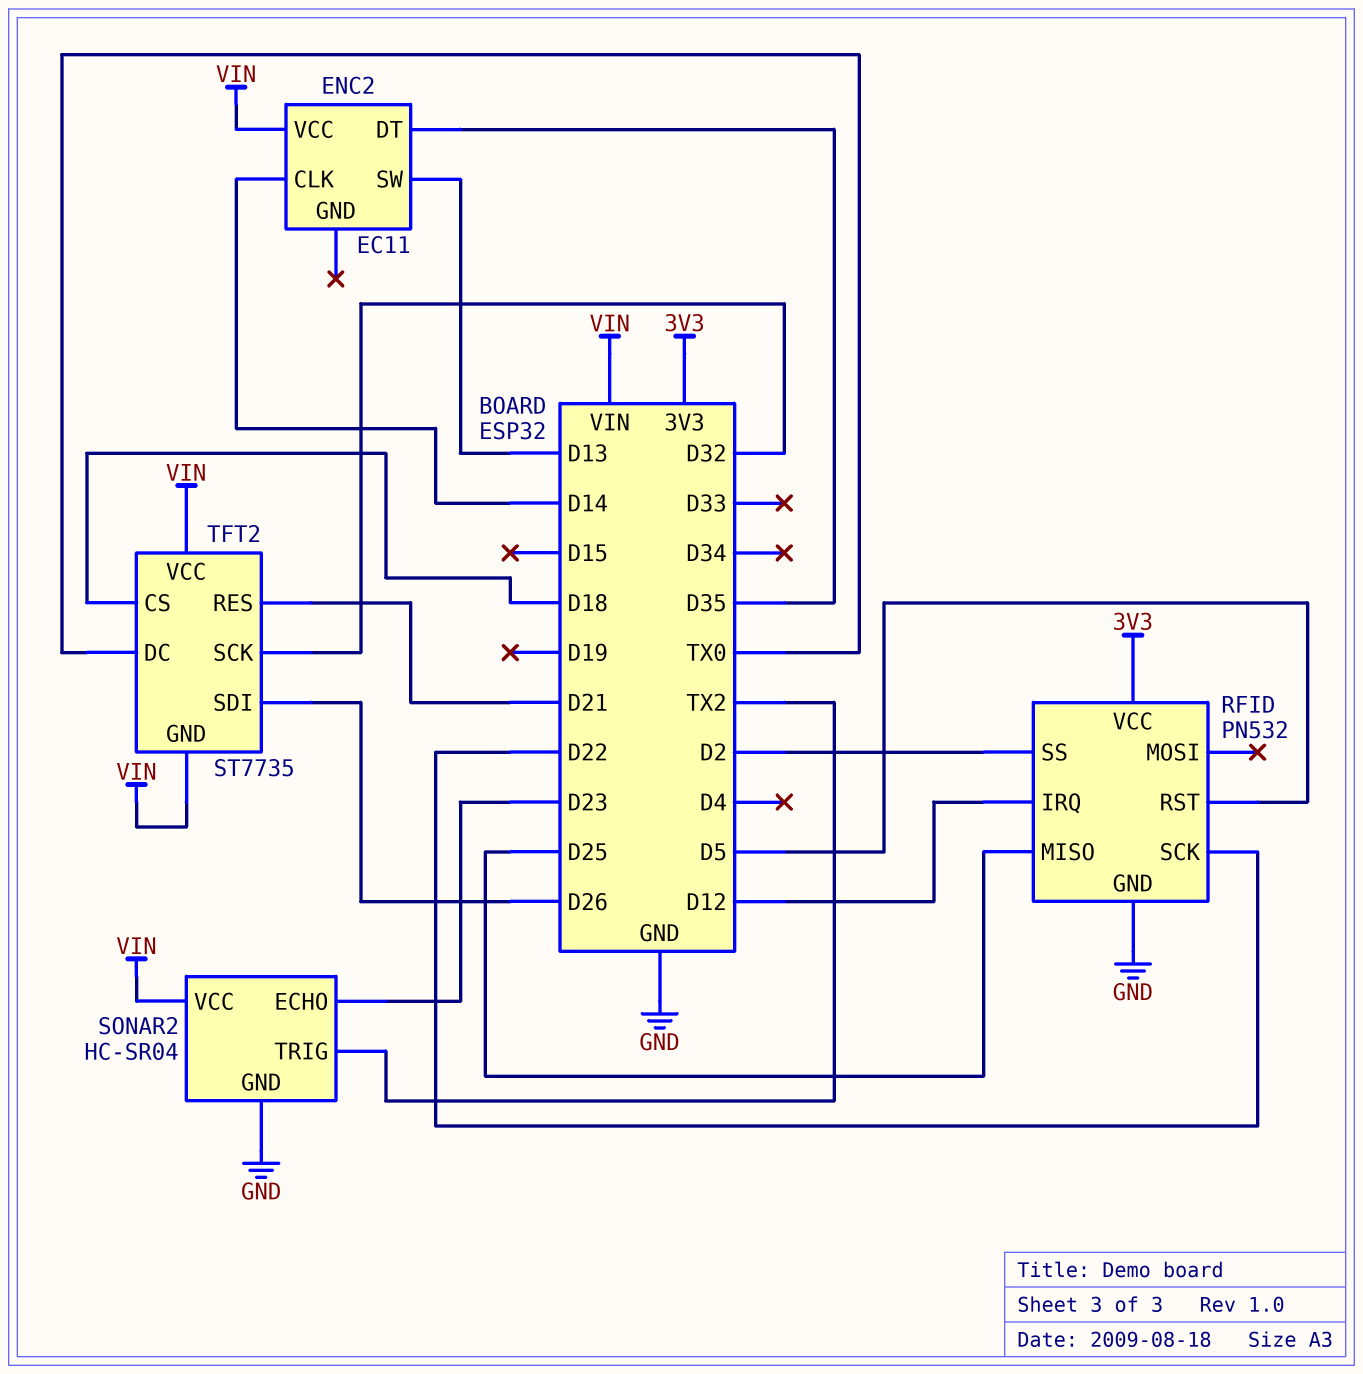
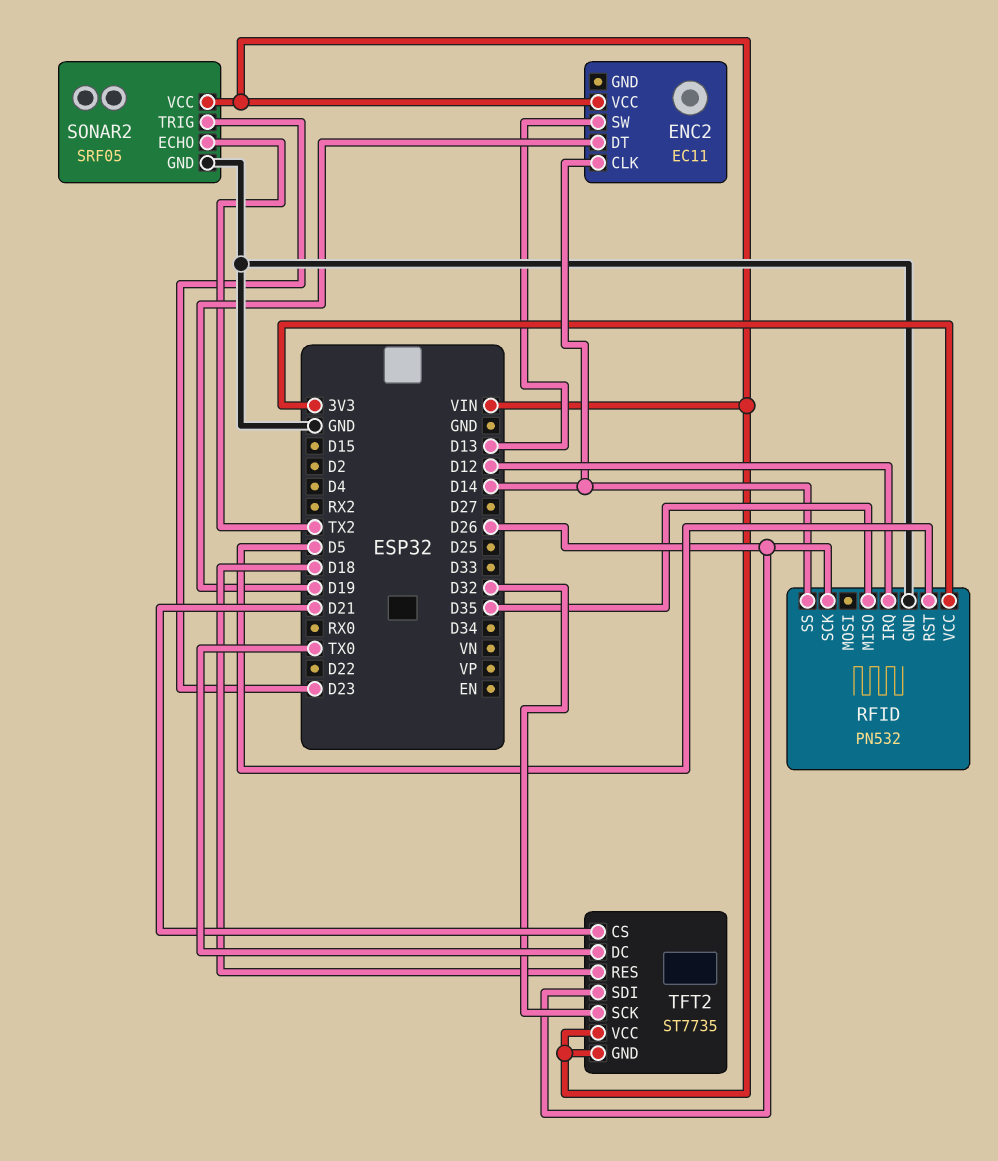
ENC2 pin DT: D35 -> D19
RFID pin MISO: D25 -> D35
RFID pin SCK: D22 -> D26
RFID pin SS: D2 -> D14
SONAR2: HC-SR04 -> SRF05
SONAR2 pin ECHO: D23 -> TX2
SONAR2 pin TRIG: TX2 -> D23
TFT2 pin CS: D18 -> D21
TFT2 pin RES: D21 -> D18

